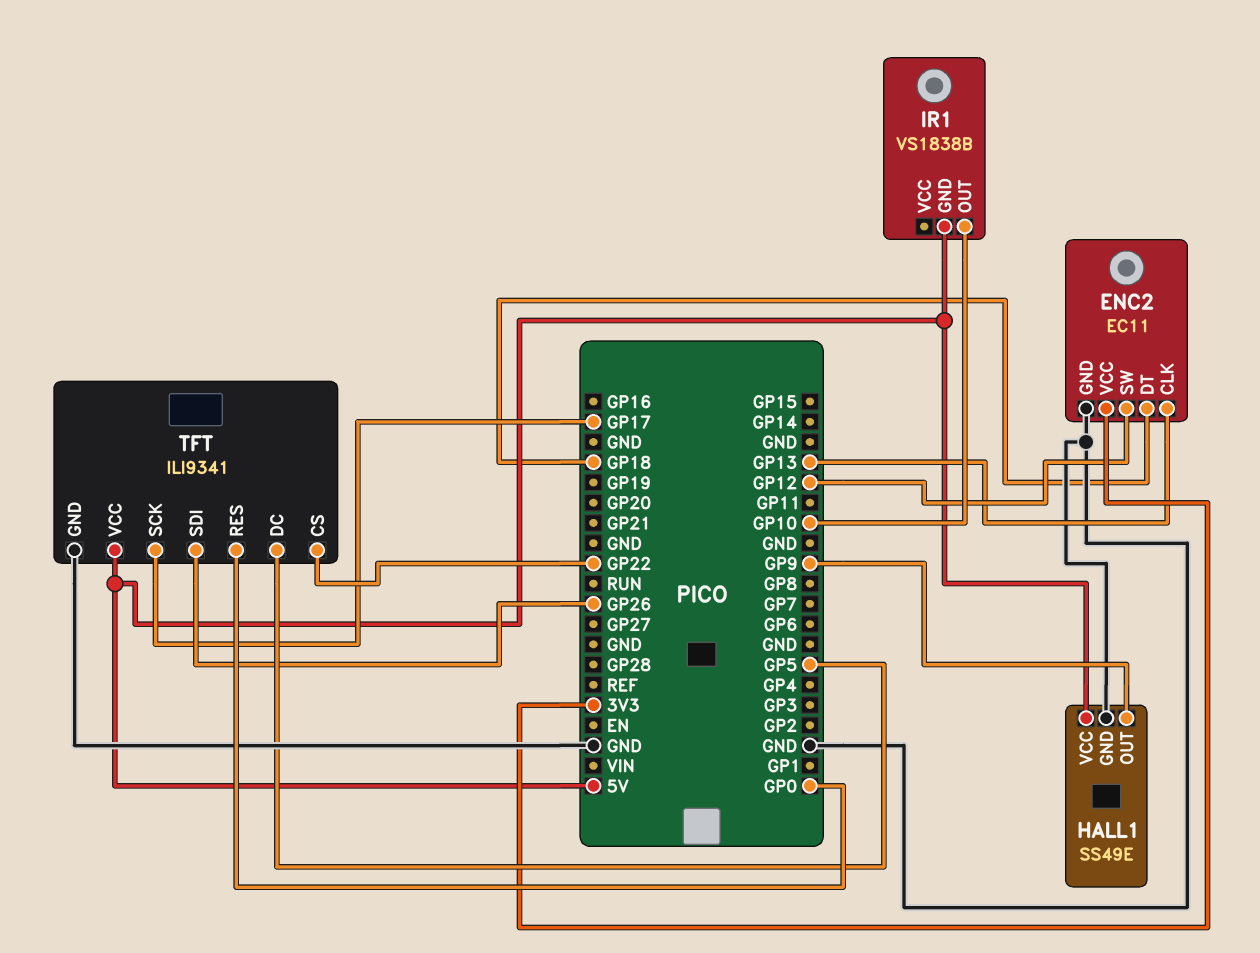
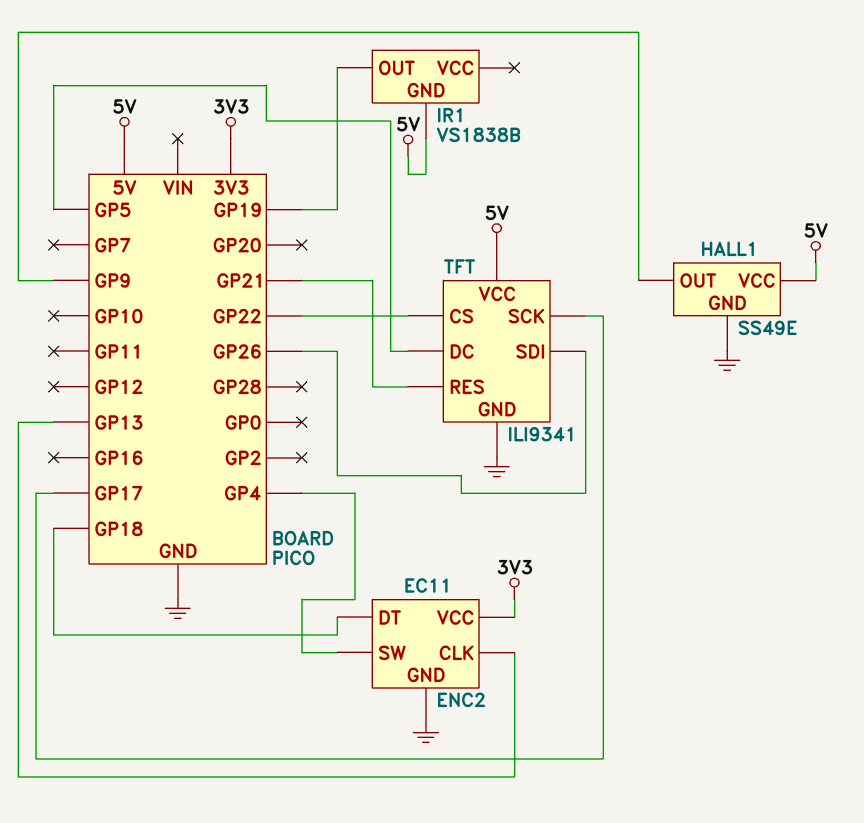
ENC2 pin SW: GP12 -> GP4
IR1 pin OUT: GP10 -> GP19
TFT pin RES: GP0 -> GP21

